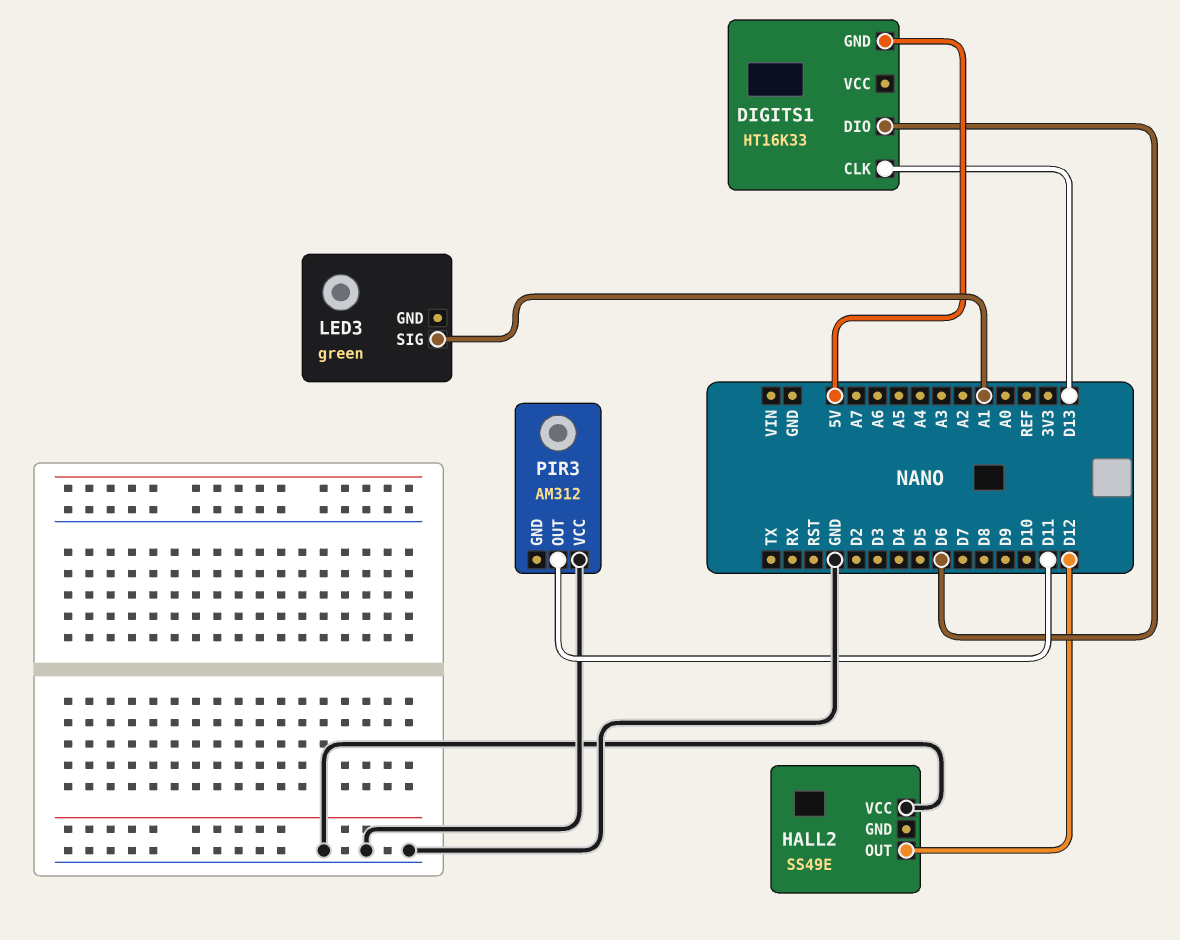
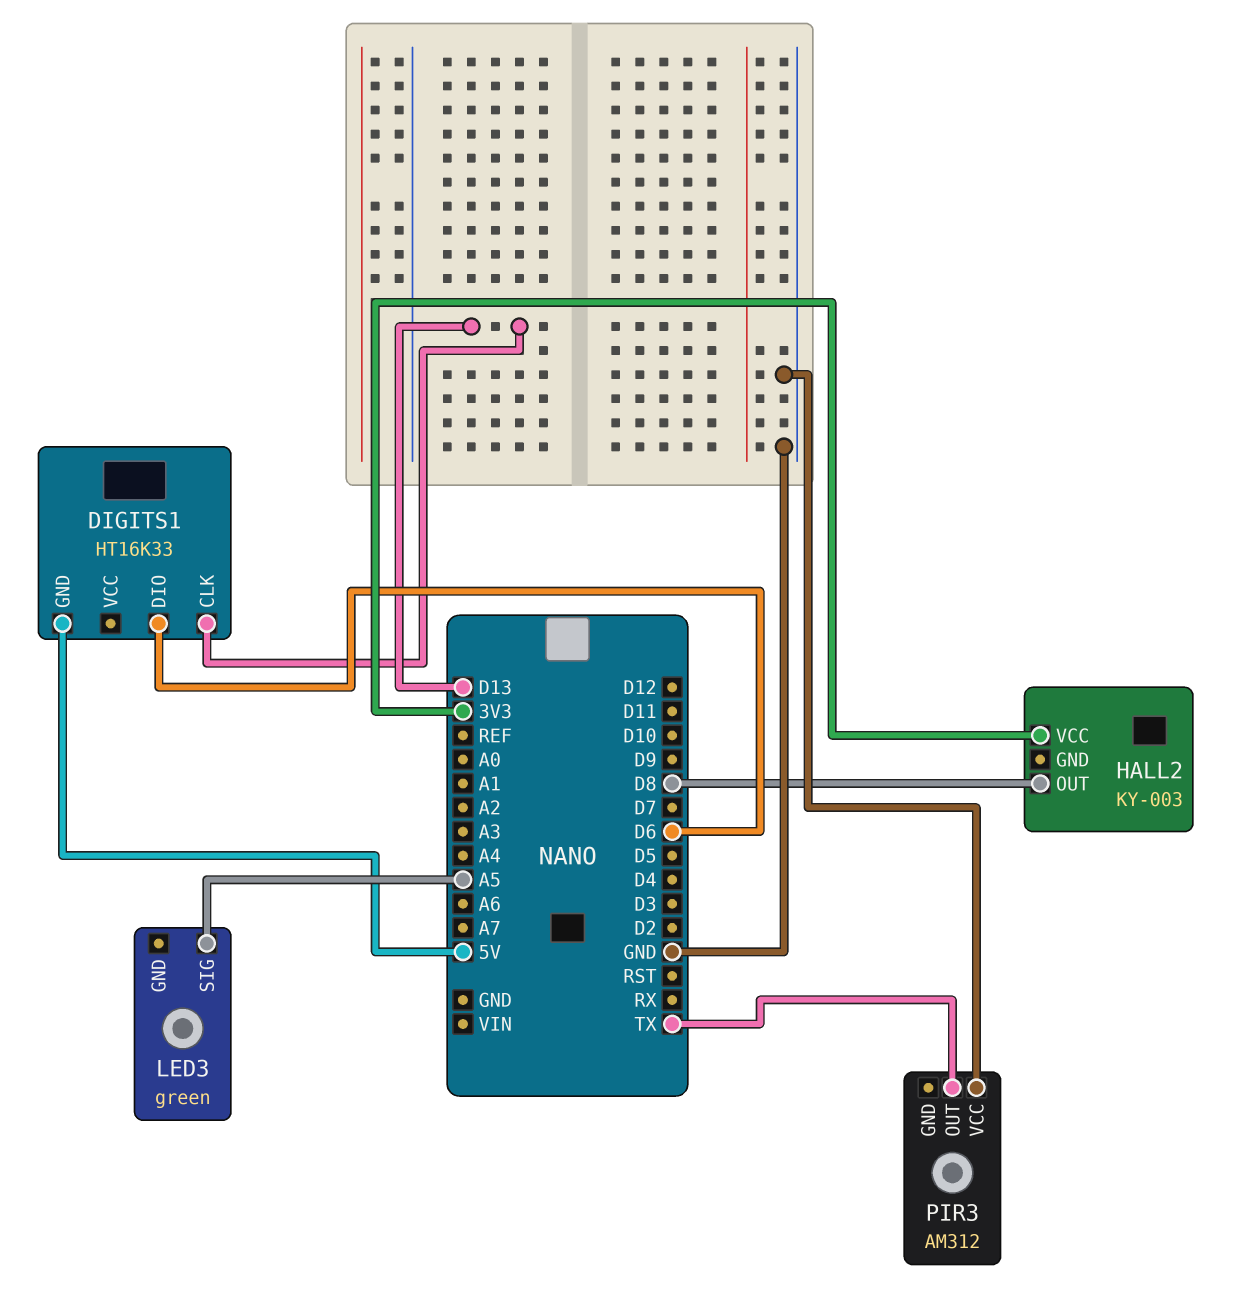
HALL2: SS49E -> KY-003
HALL2 pin OUT: D12 -> D8
HALL2 pin VCC: GND -> 3V3
LED3 pin SIG: A1 -> A5
PIR3 pin OUT: D11 -> TX

